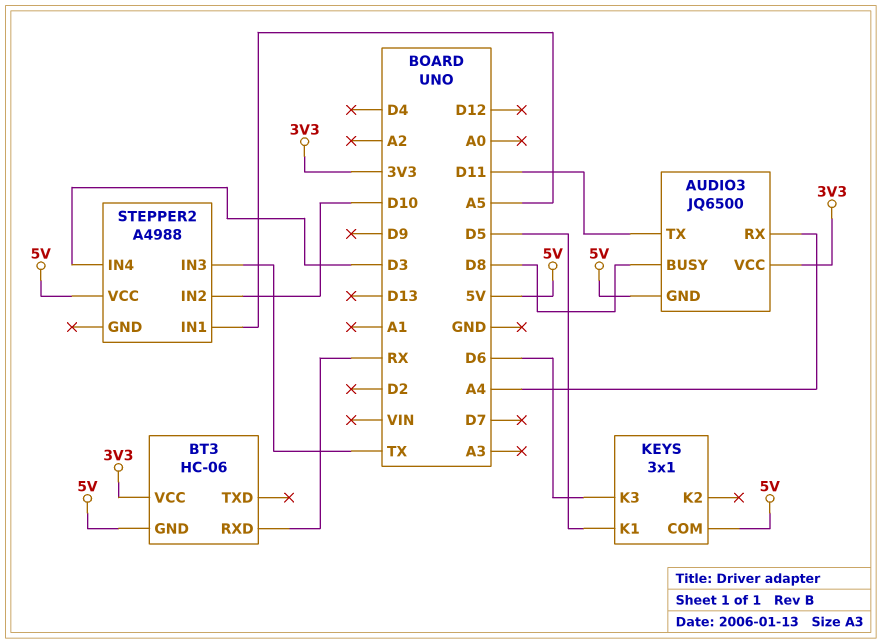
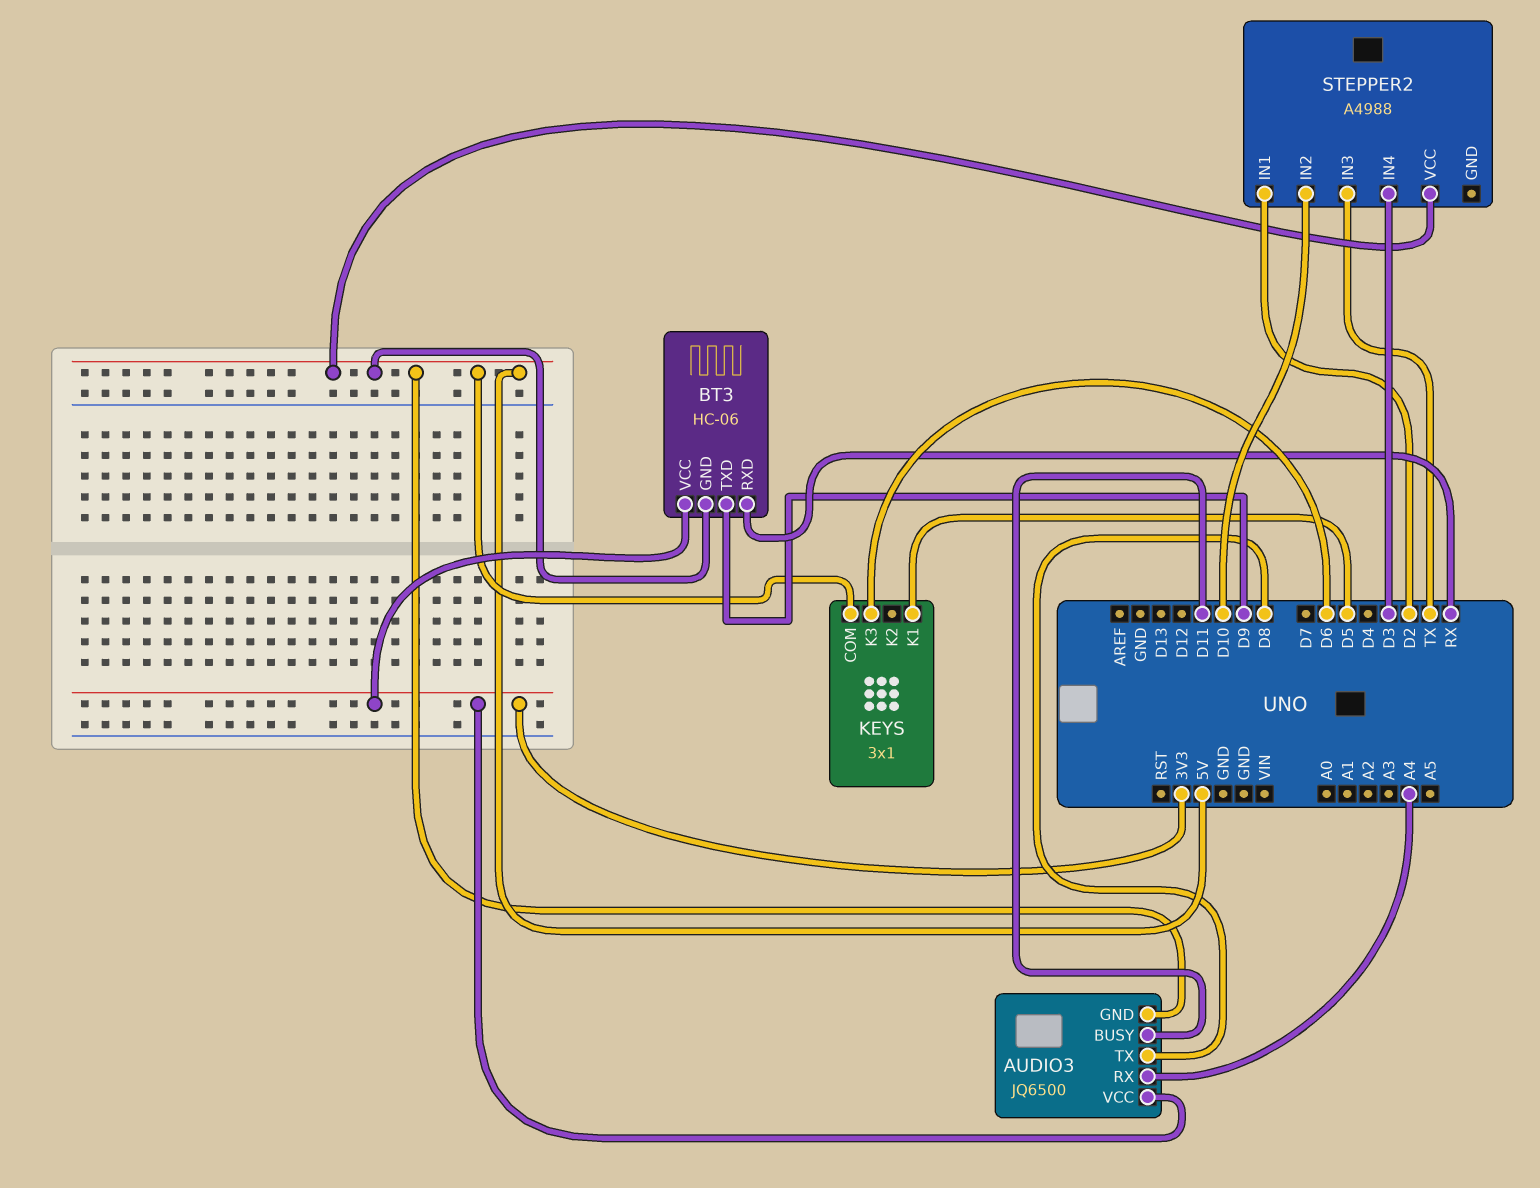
AUDIO3 pin BUSY: D8 -> D11
AUDIO3 pin TX: D11 -> D8
BT3 pin TXD: none -> D9
STEPPER2 pin IN1: A5 -> D2

